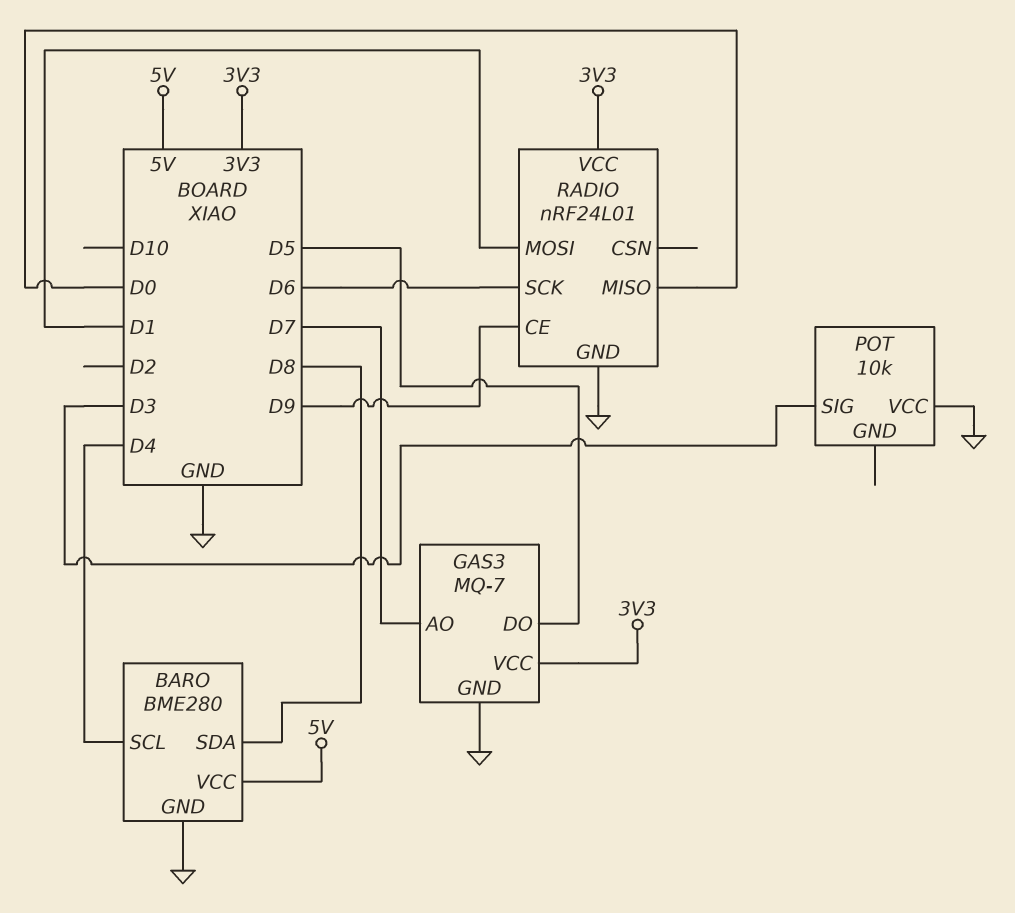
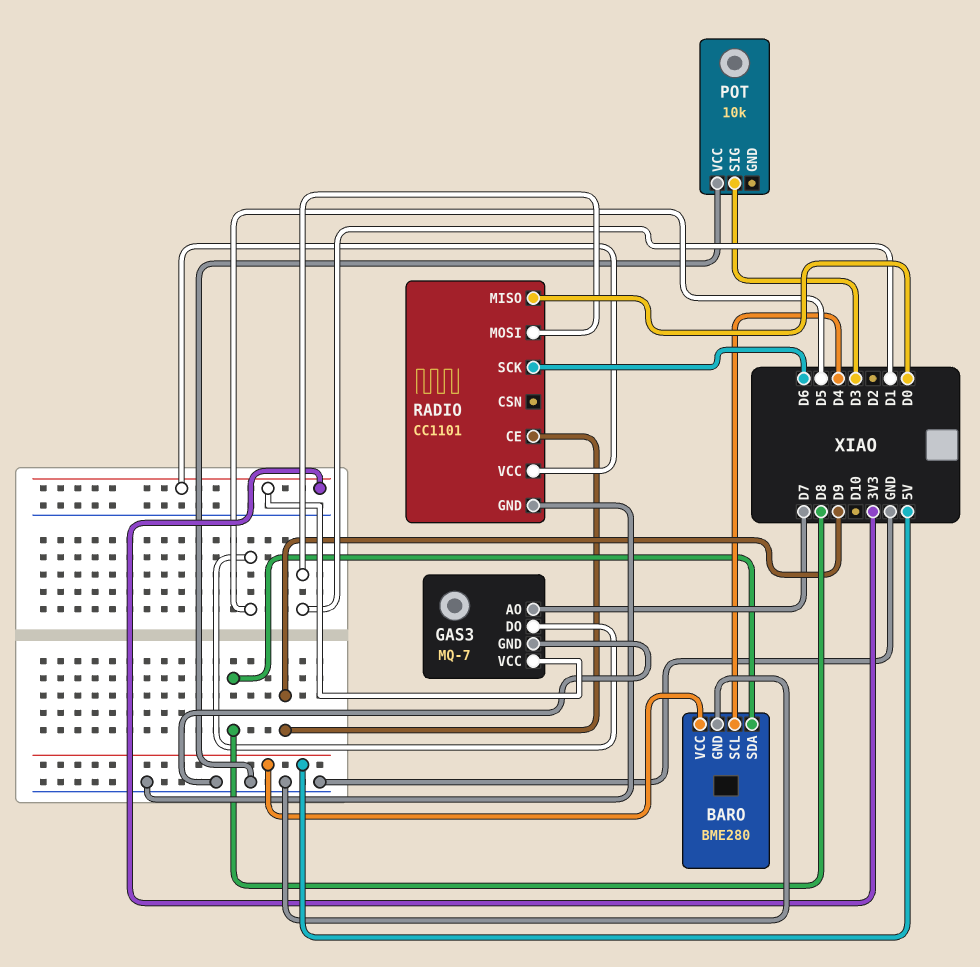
RADIO: nRF24L01 -> CC1101

